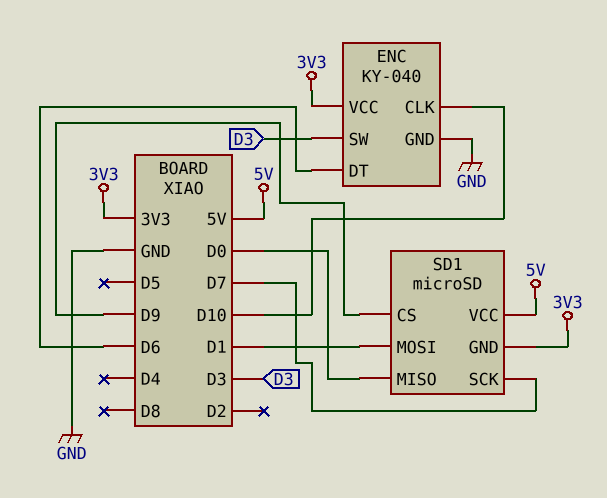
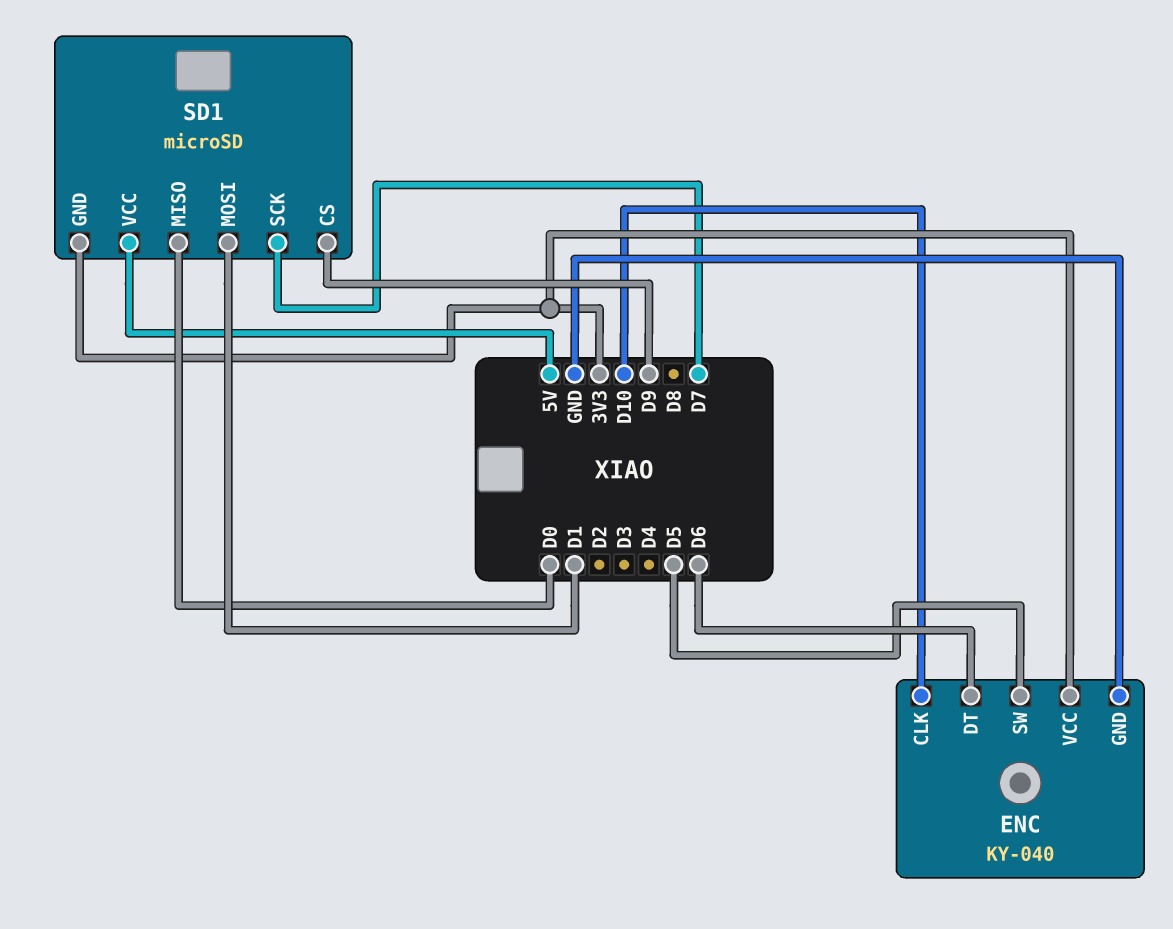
ENC pin SW: D3 -> D5

